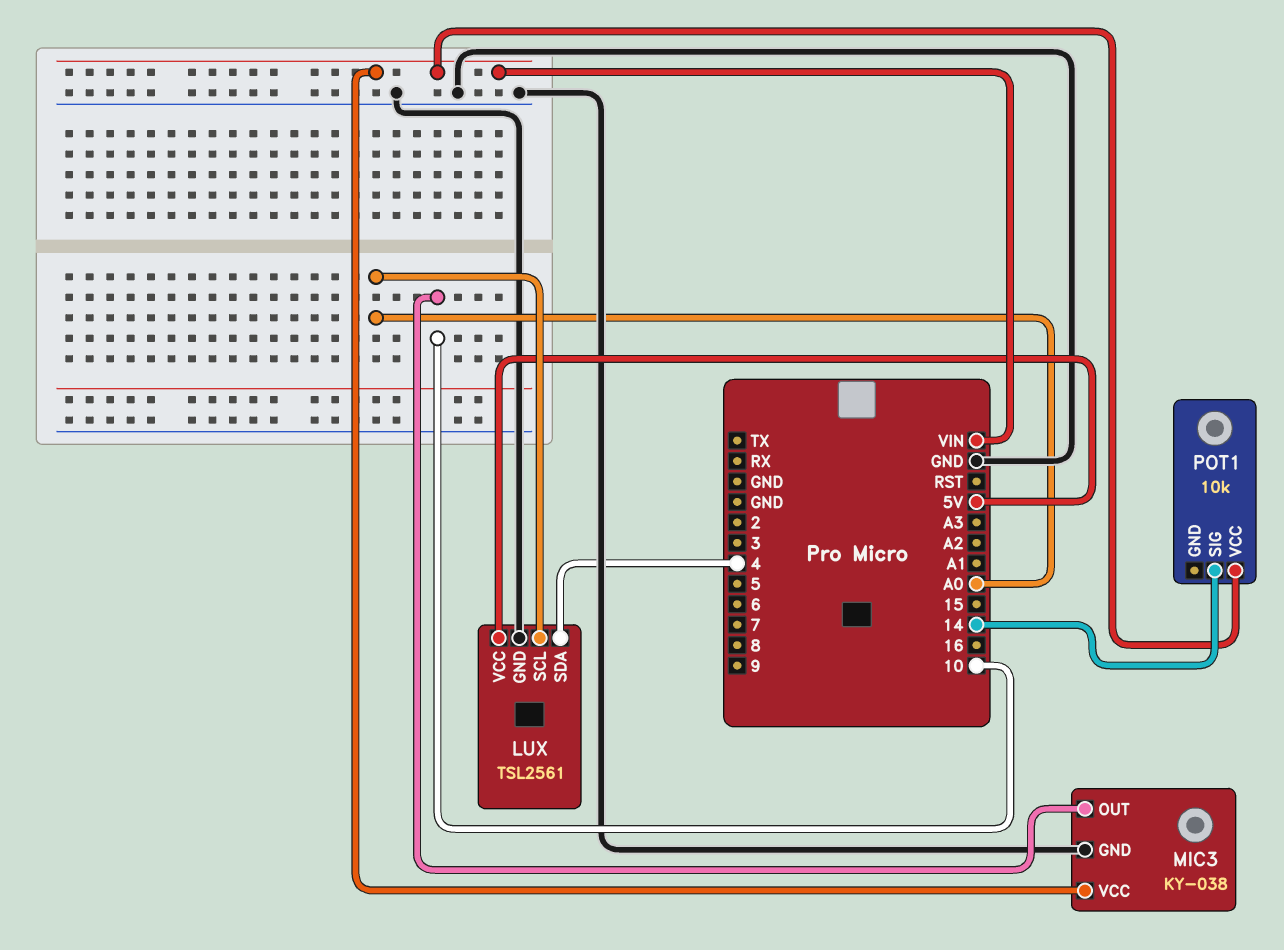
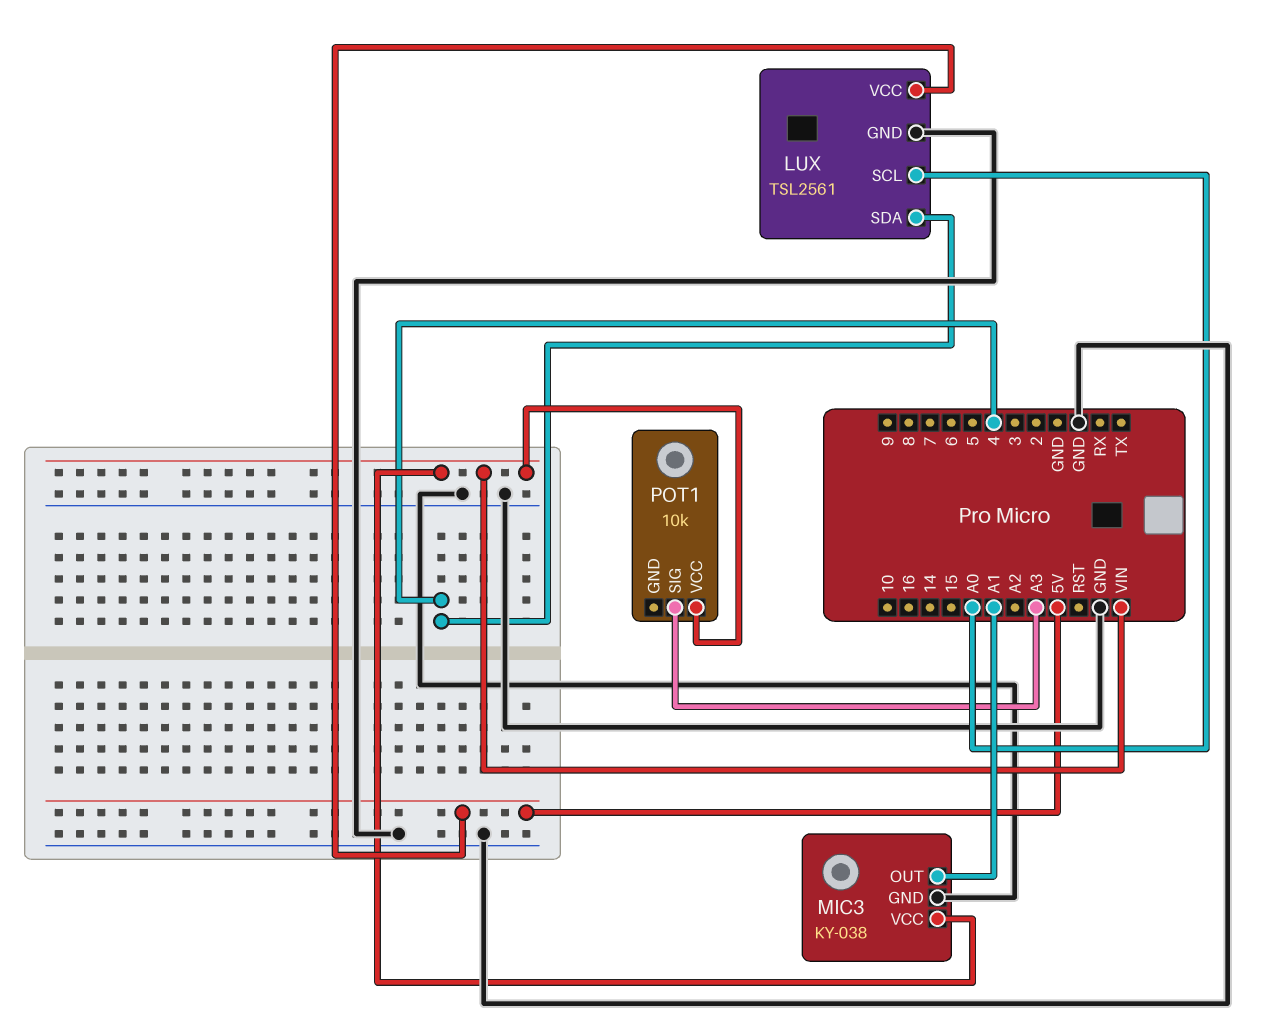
MIC3 pin OUT: 10 -> A1
POT1 pin SIG: 14 -> A3

